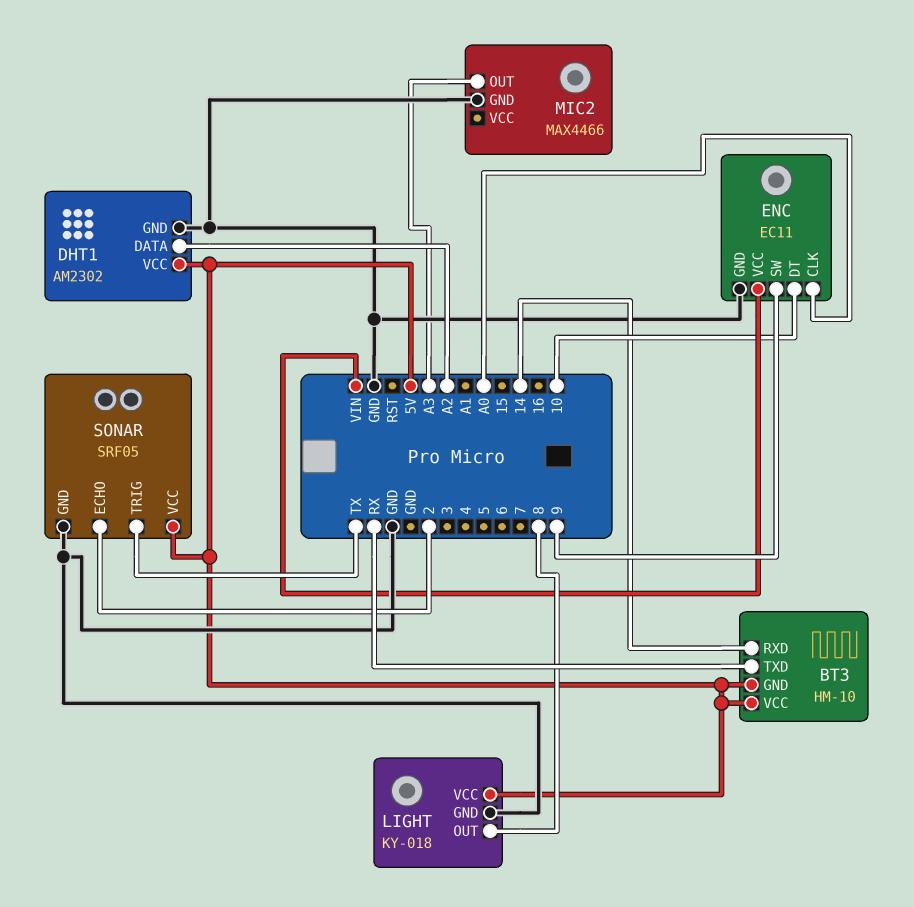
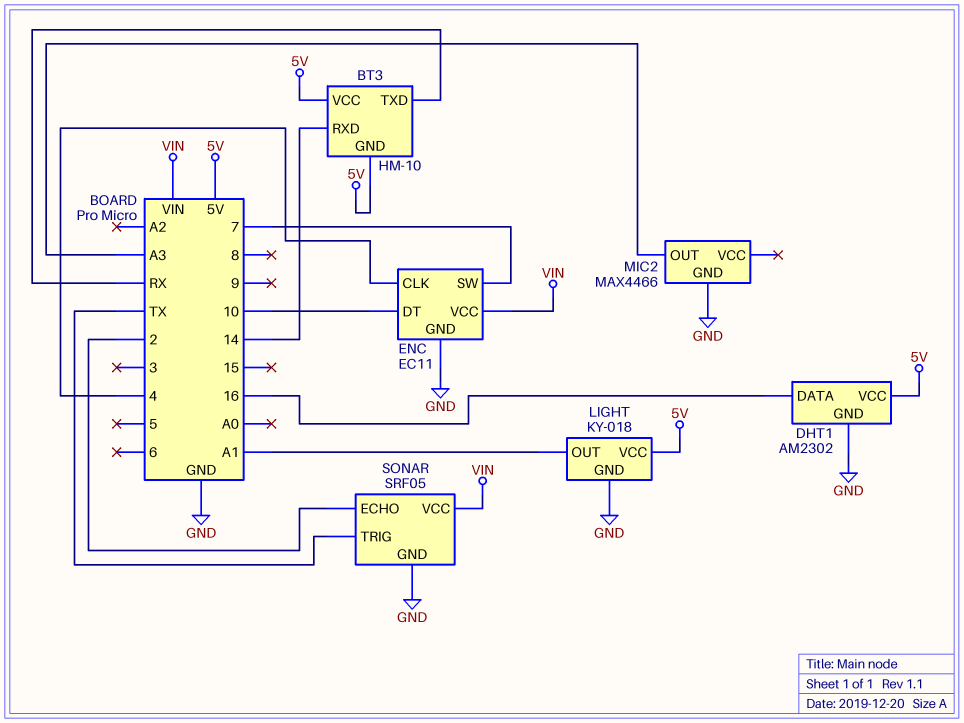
DHT1 pin DATA: A2 -> 16
ENC pin CLK: A0 -> 4
ENC pin SW: 9 -> 7
LIGHT pin OUT: 8 -> A1
SONAR pin VCC: 5V -> VIN

